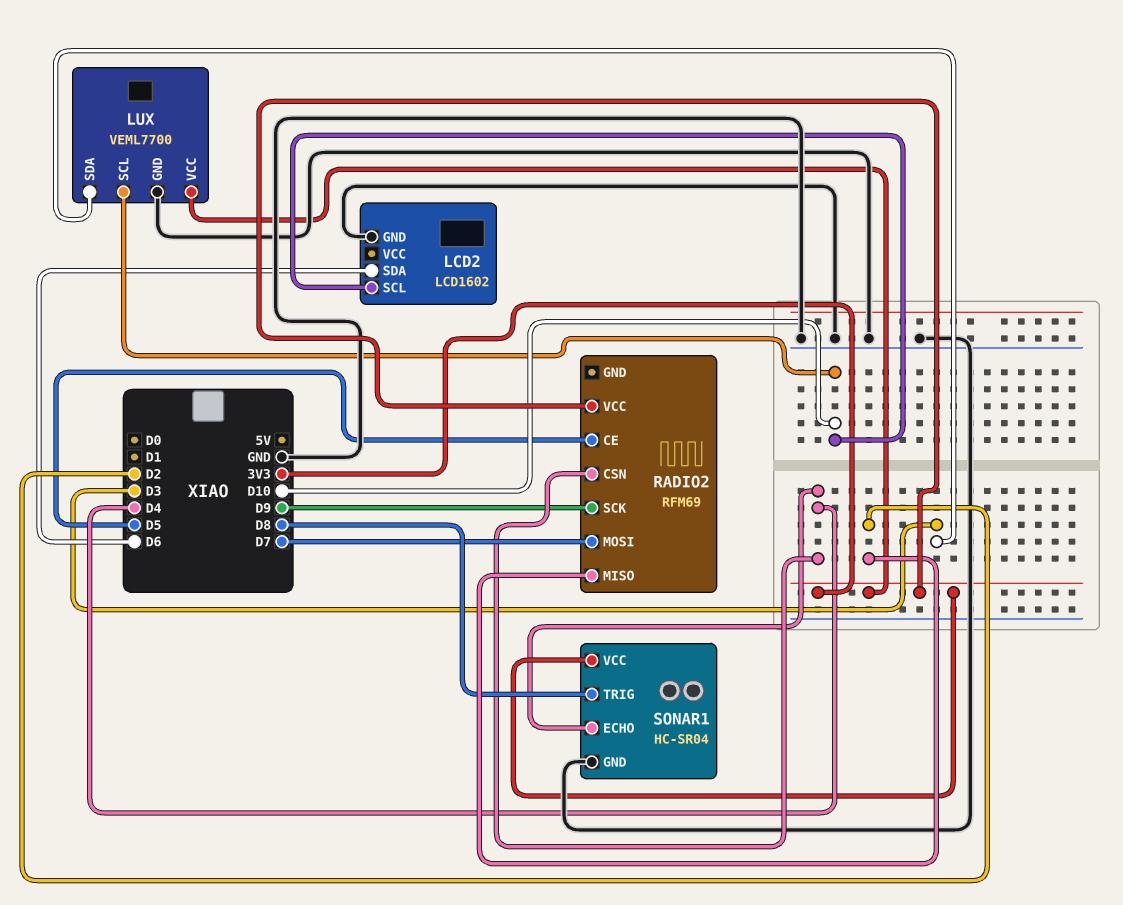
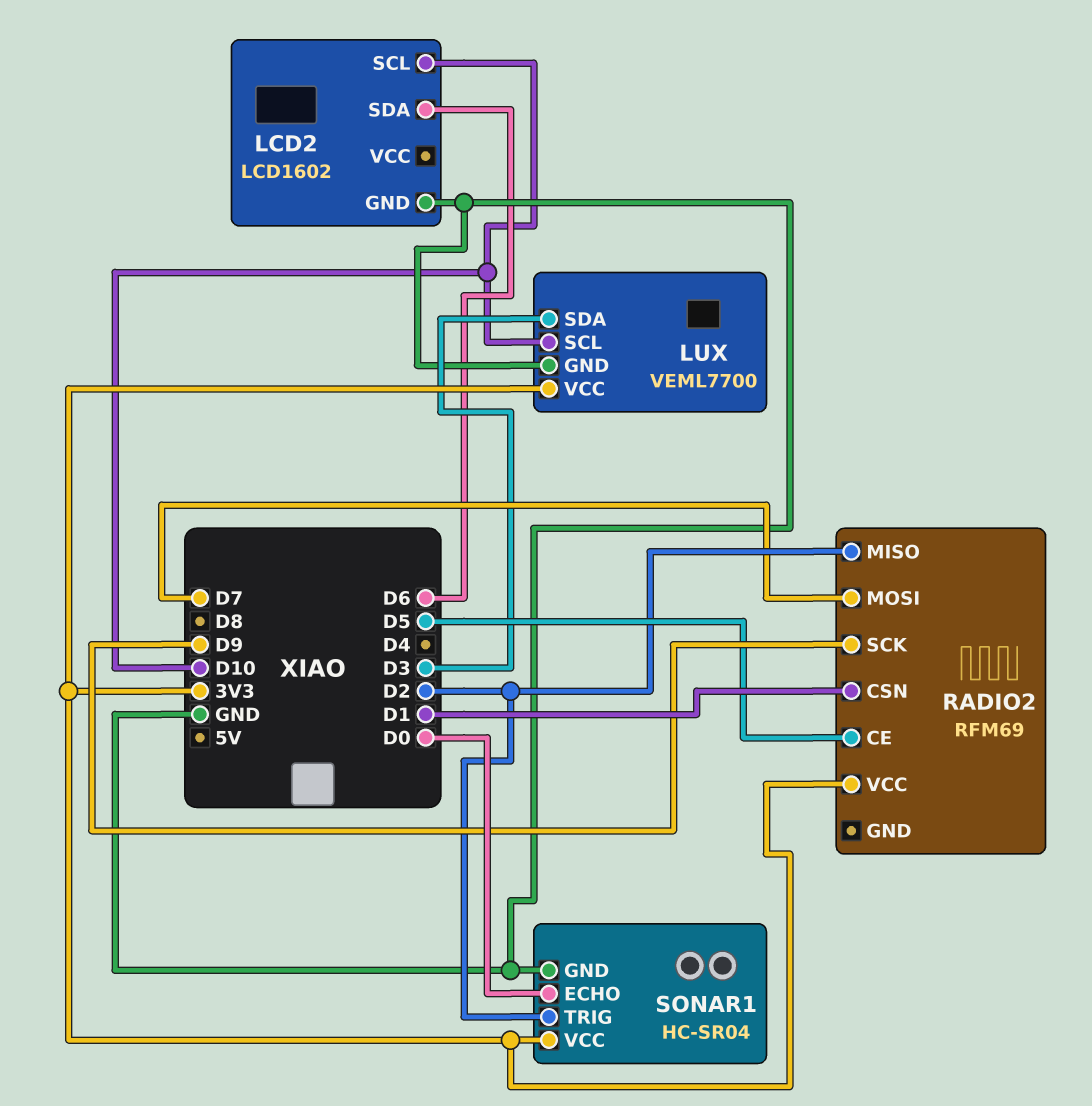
RADIO2 pin CSN: D4 -> D1
SONAR1 pin ECHO: D4 -> D0
SONAR1 pin TRIG: D8 -> D2

